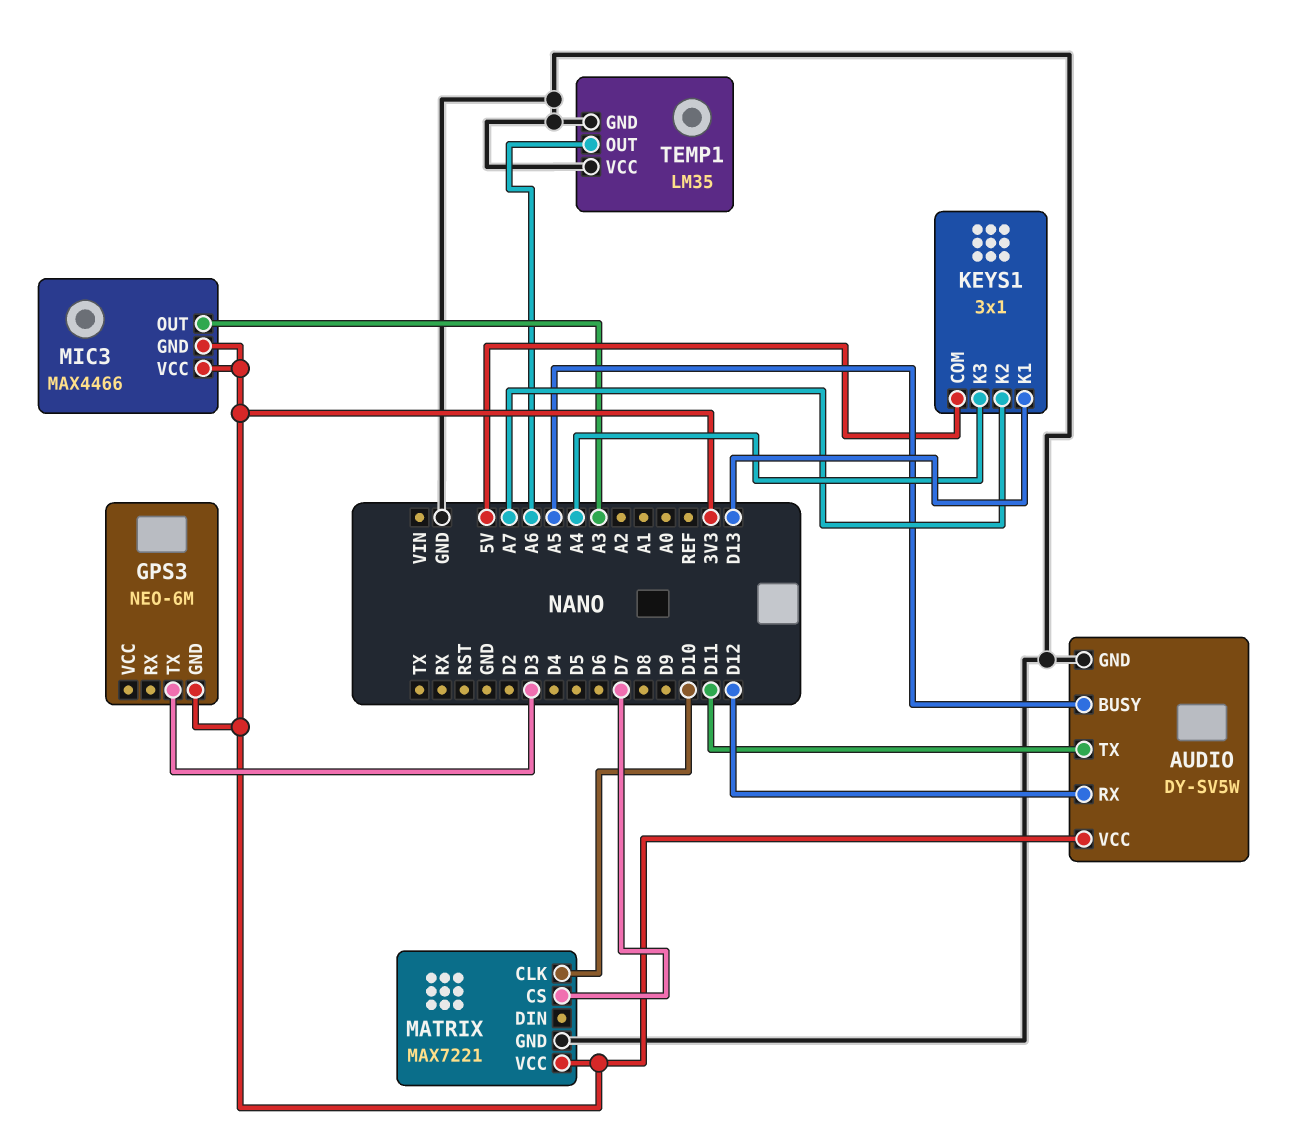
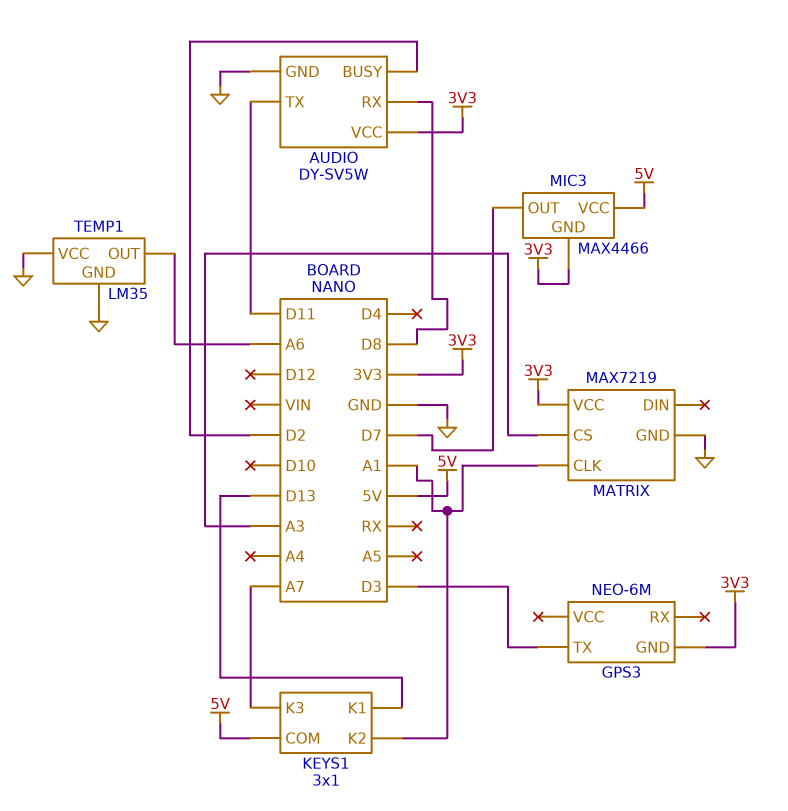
AUDIO pin BUSY: A5 -> D2
AUDIO pin RX: D12 -> D8
KEYS1 pin K2: A7 -> A1
KEYS1 pin K3: A4 -> A7
MATRIX: MAX7221 -> MAX7219
MATRIX pin CLK: D10 -> A1
MATRIX pin CS: D7 -> A3
MIC3 pin OUT: A3 -> D7
MIC3 pin VCC: 3V3 -> 5V

